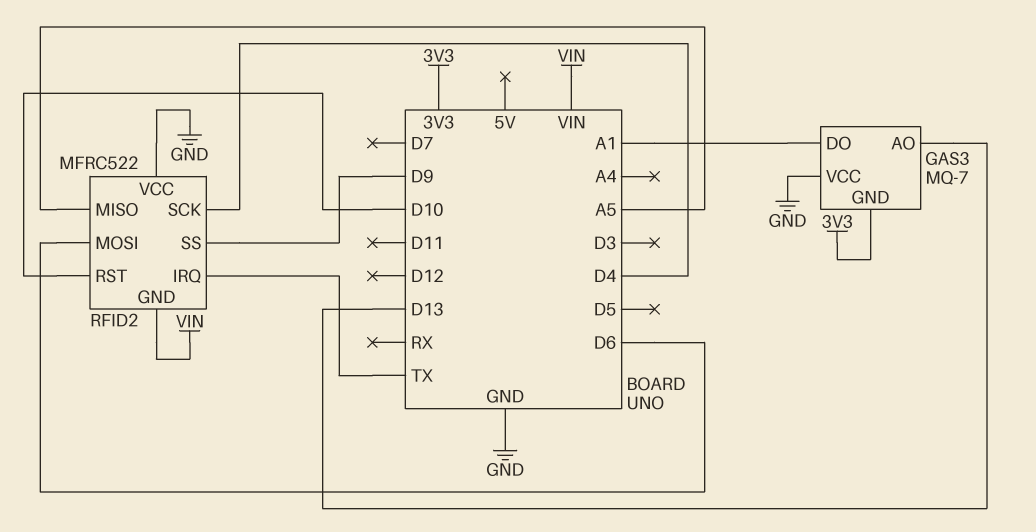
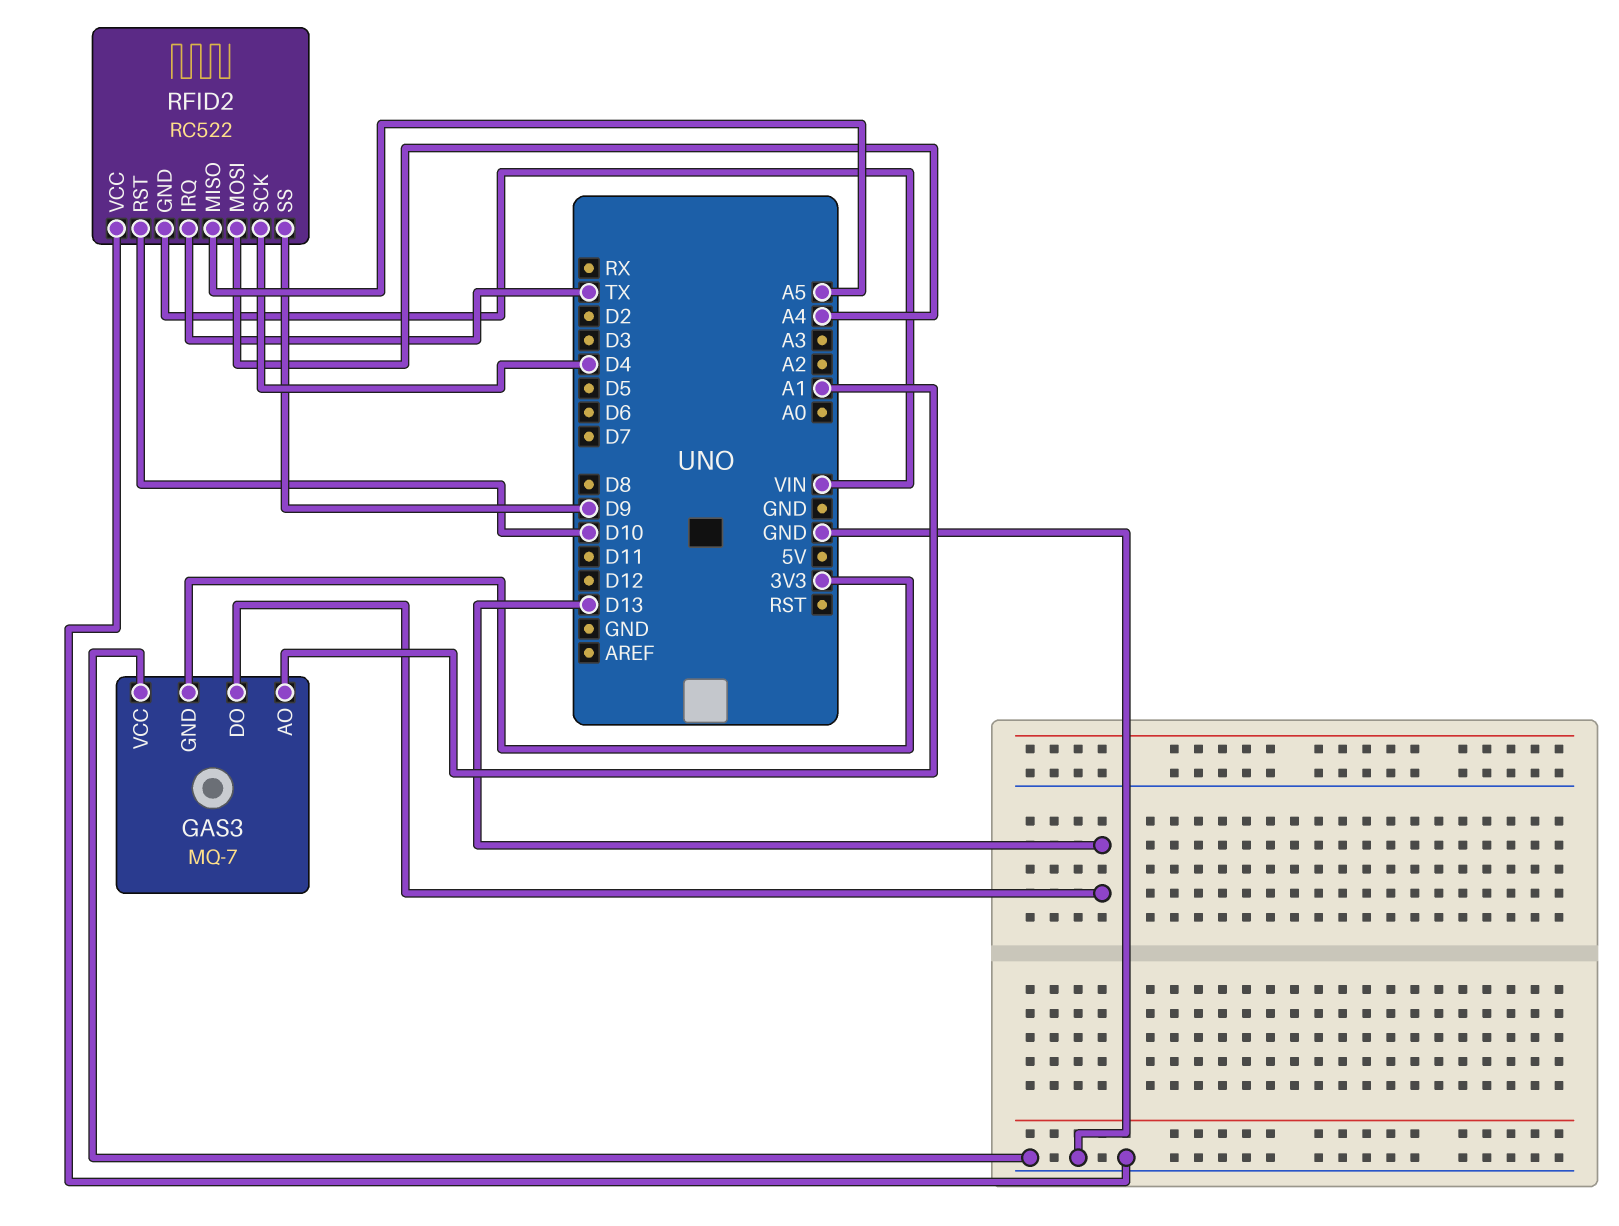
GAS3 pin AO: D13 -> A1
GAS3 pin DO: A1 -> D13
RFID2: MFRC522 -> RC522
RFID2 pin MOSI: D6 -> A4

